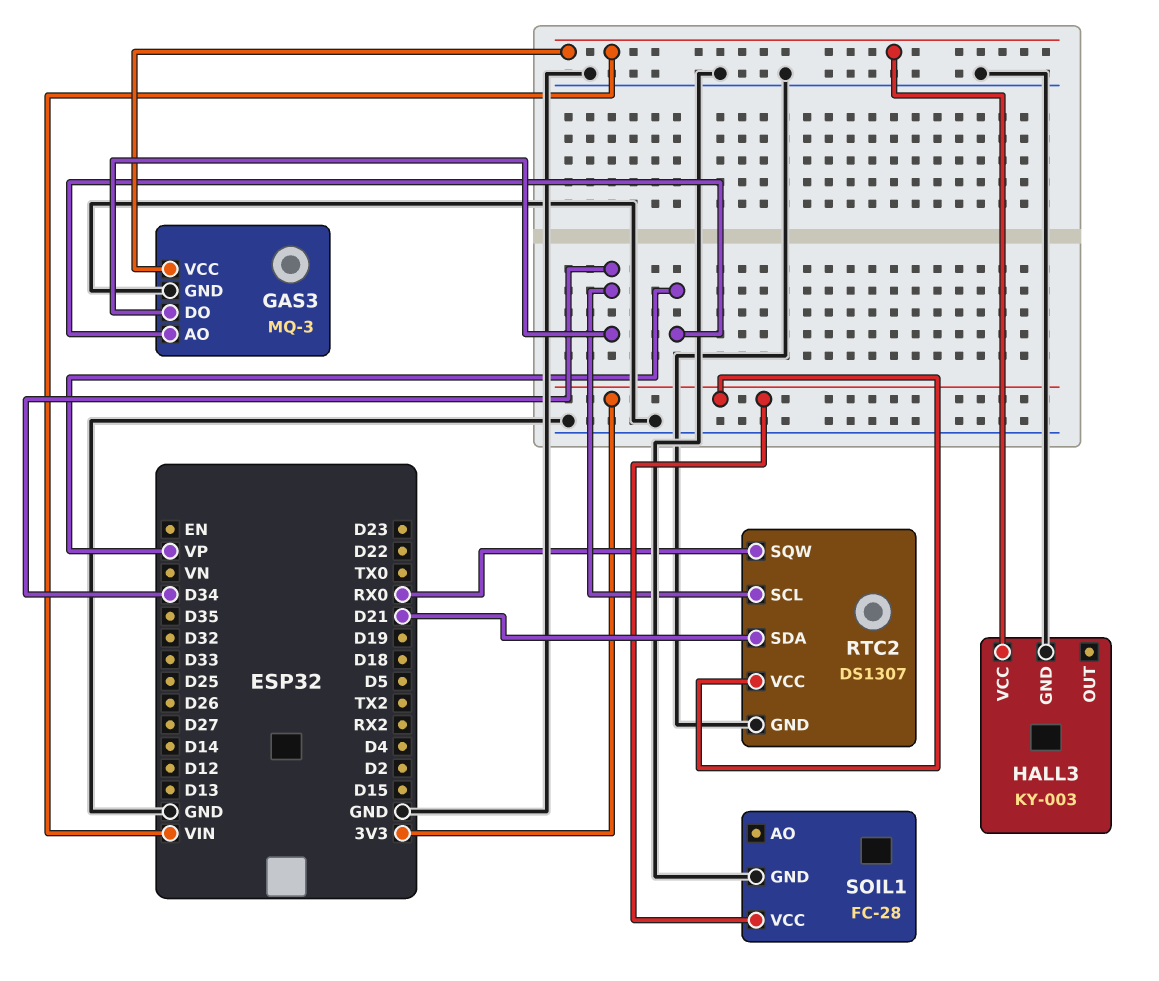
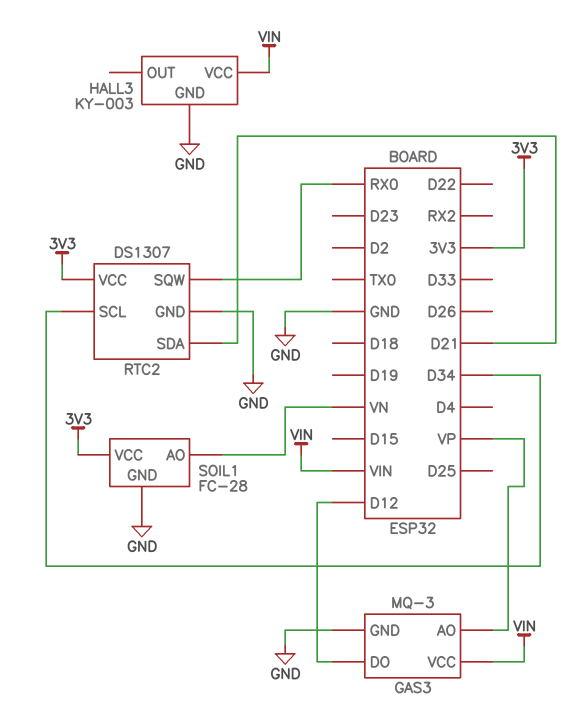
GAS3 pin DO: D34 -> D12
SOIL1 pin AO: none -> VN

